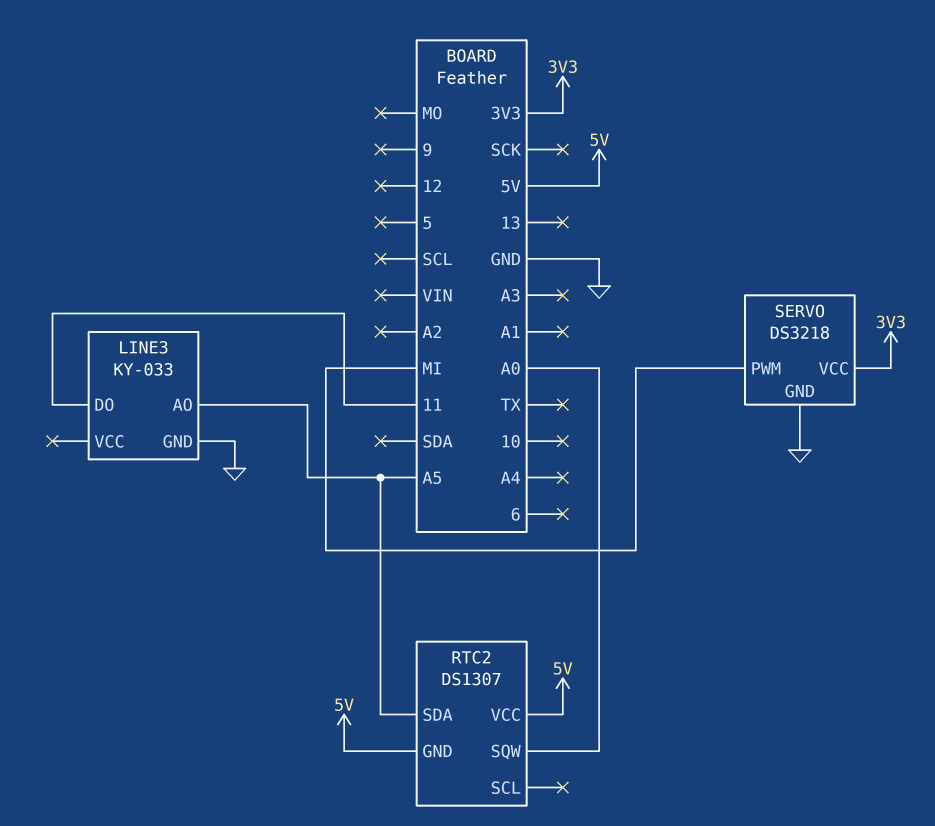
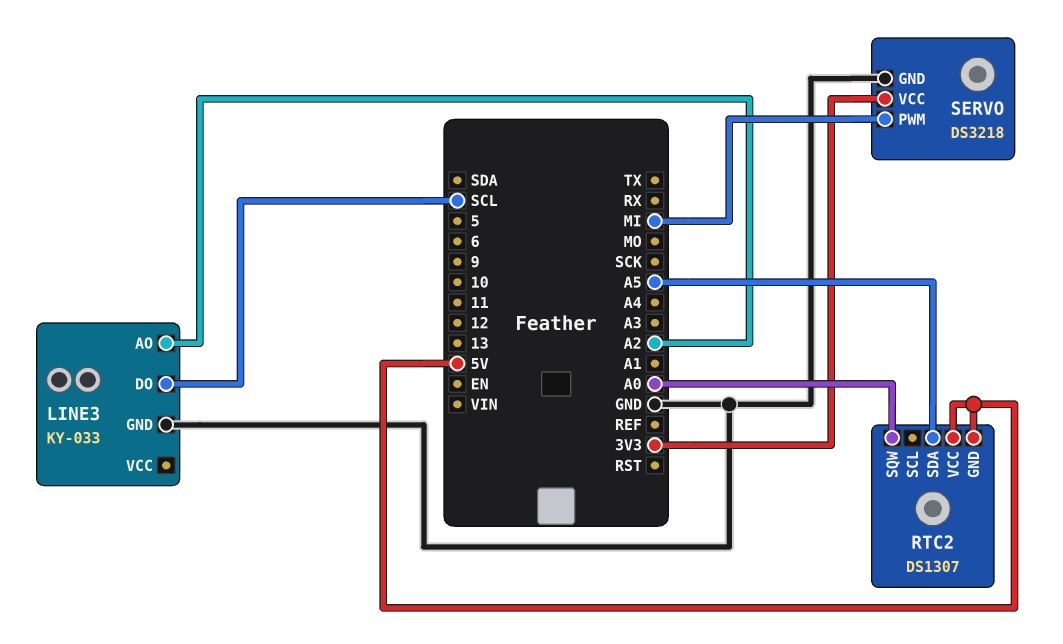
LINE3 pin AO: A5 -> A2
LINE3 pin DO: 11 -> SCL

